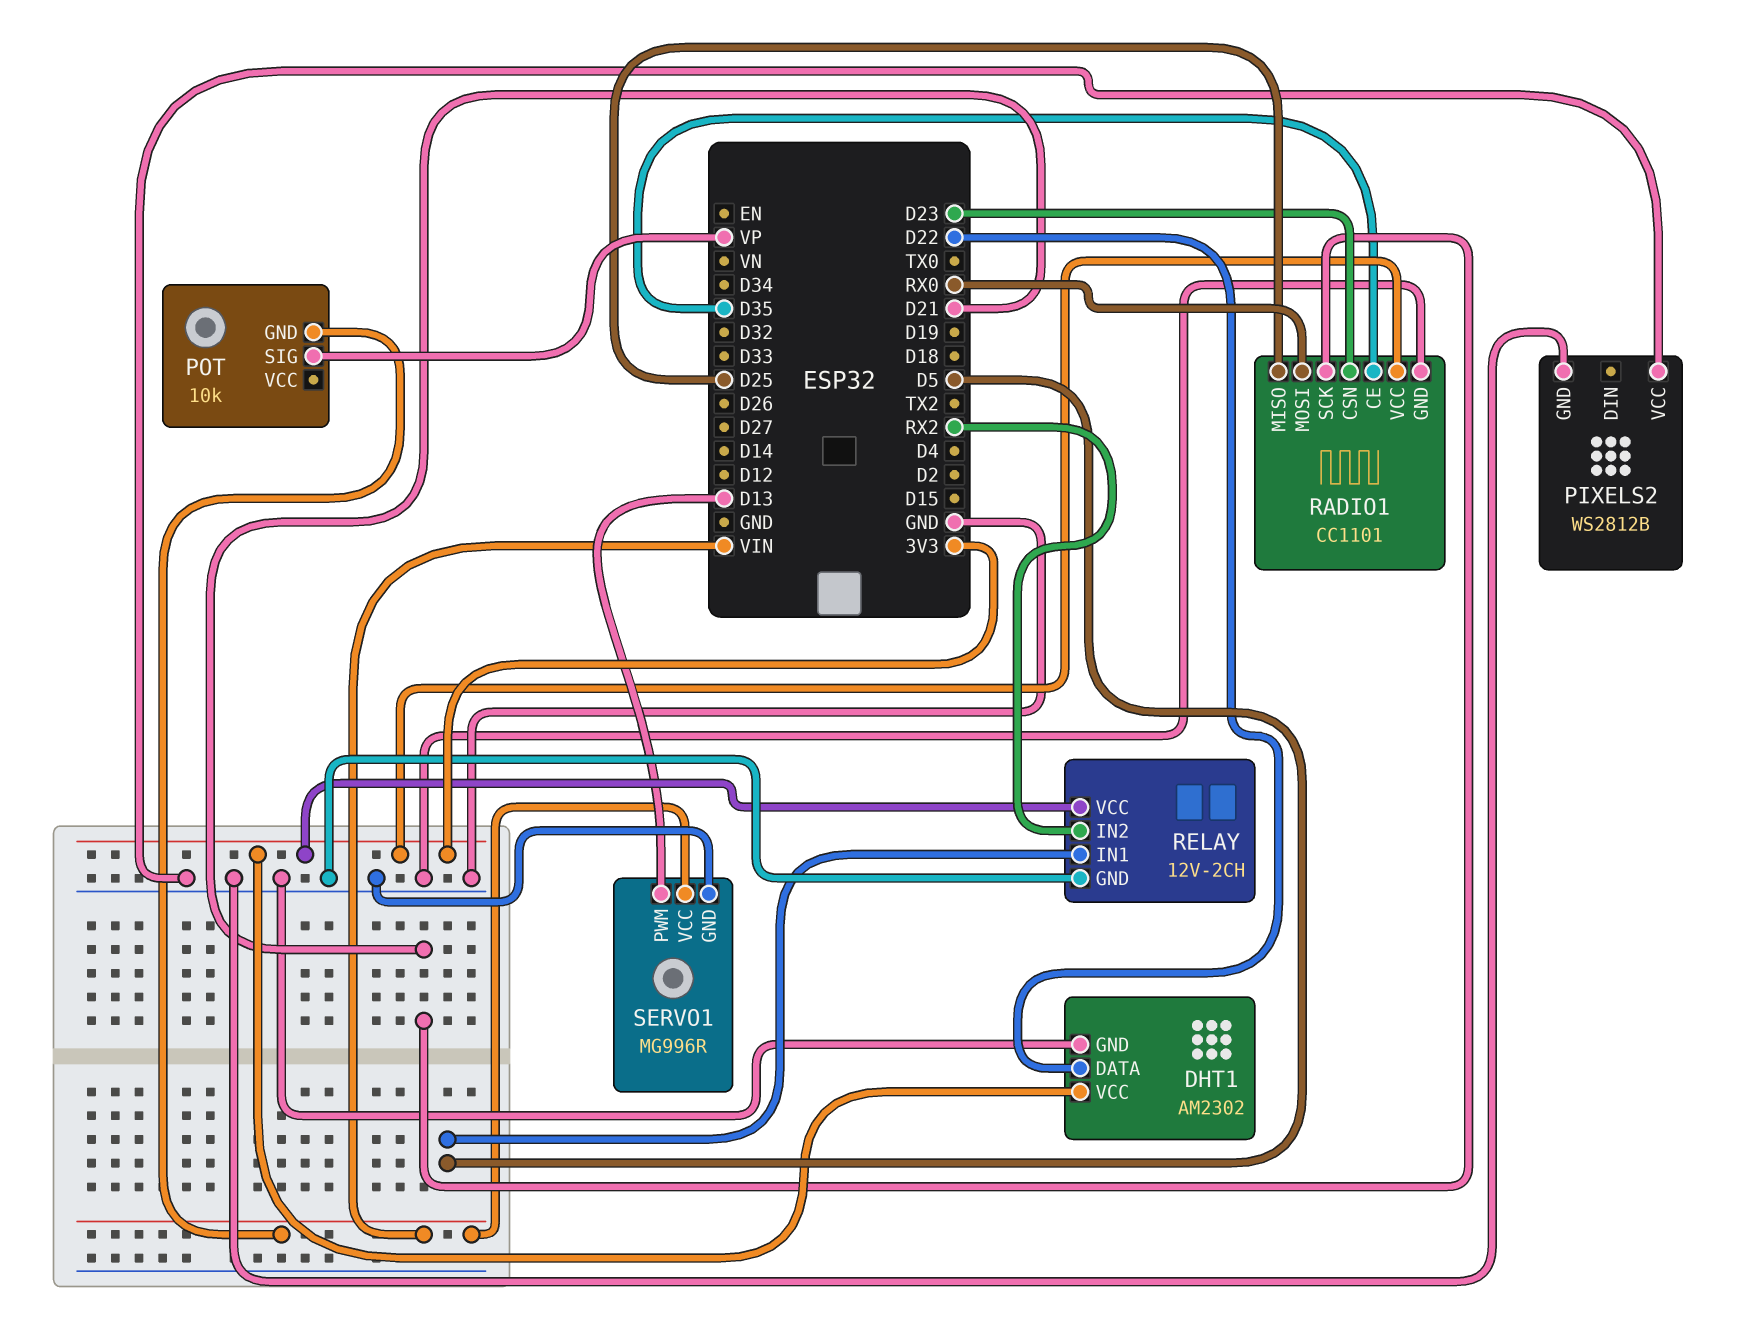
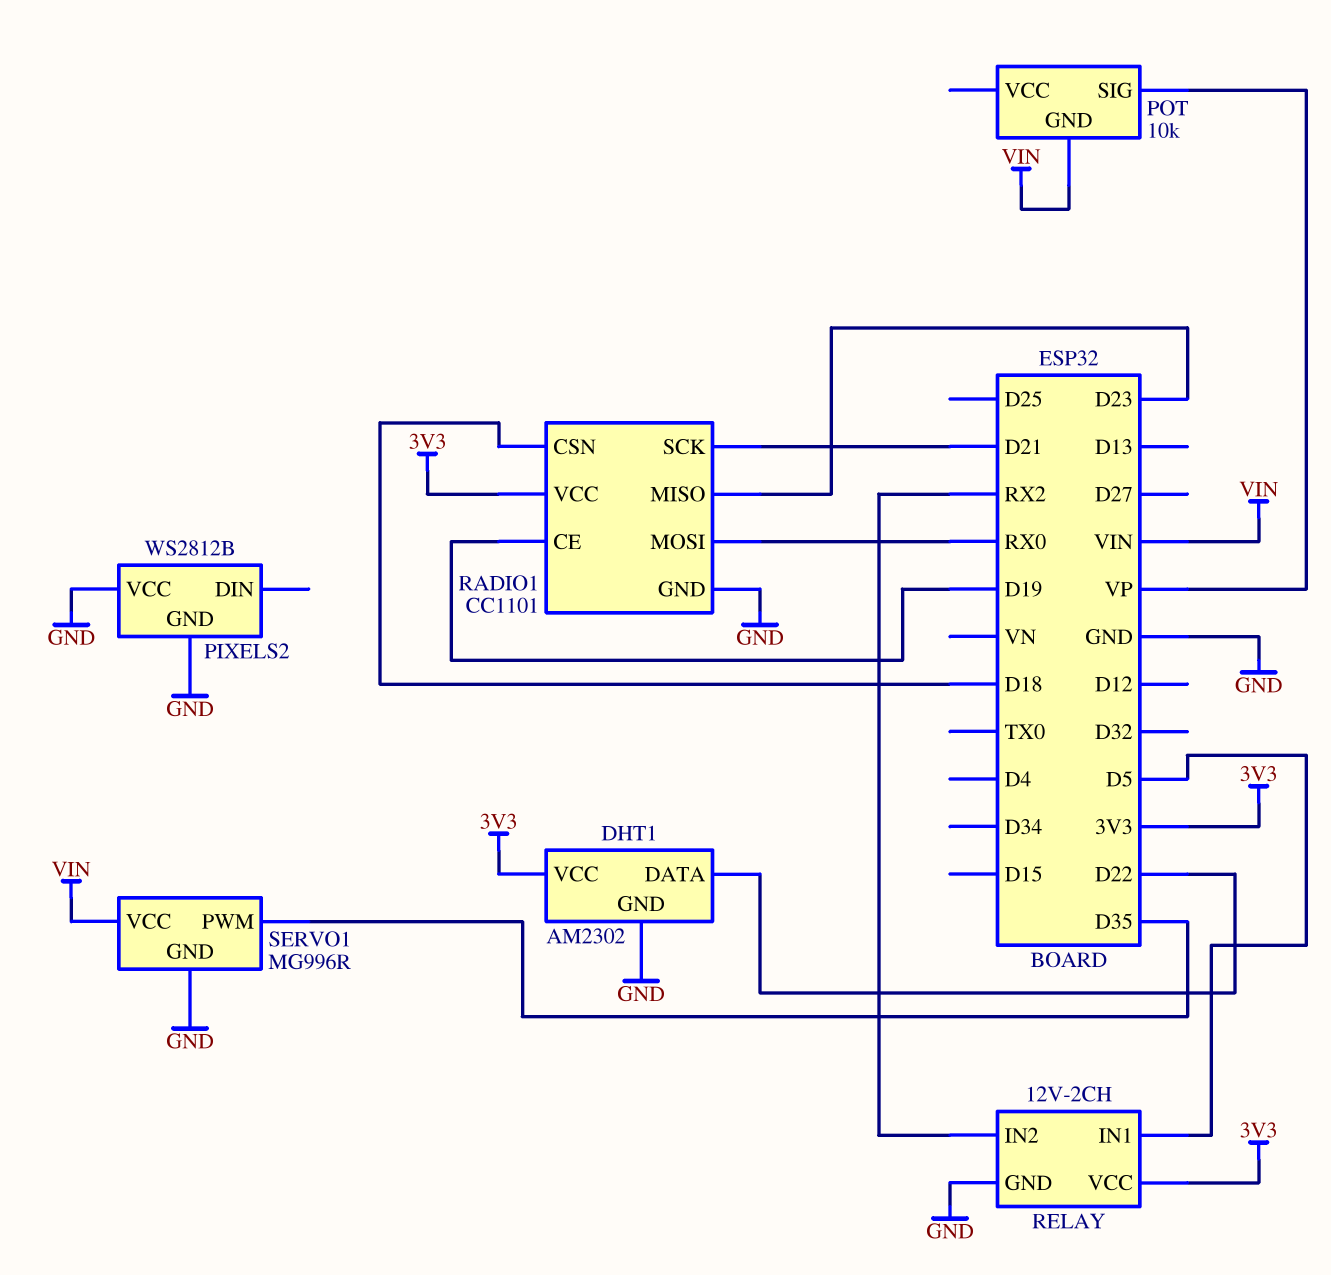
RADIO1 pin CE: D35 -> D19
RADIO1 pin CSN: D23 -> D18
RADIO1 pin MISO: D25 -> D23
SERVO1 pin PWM: D13 -> D35

